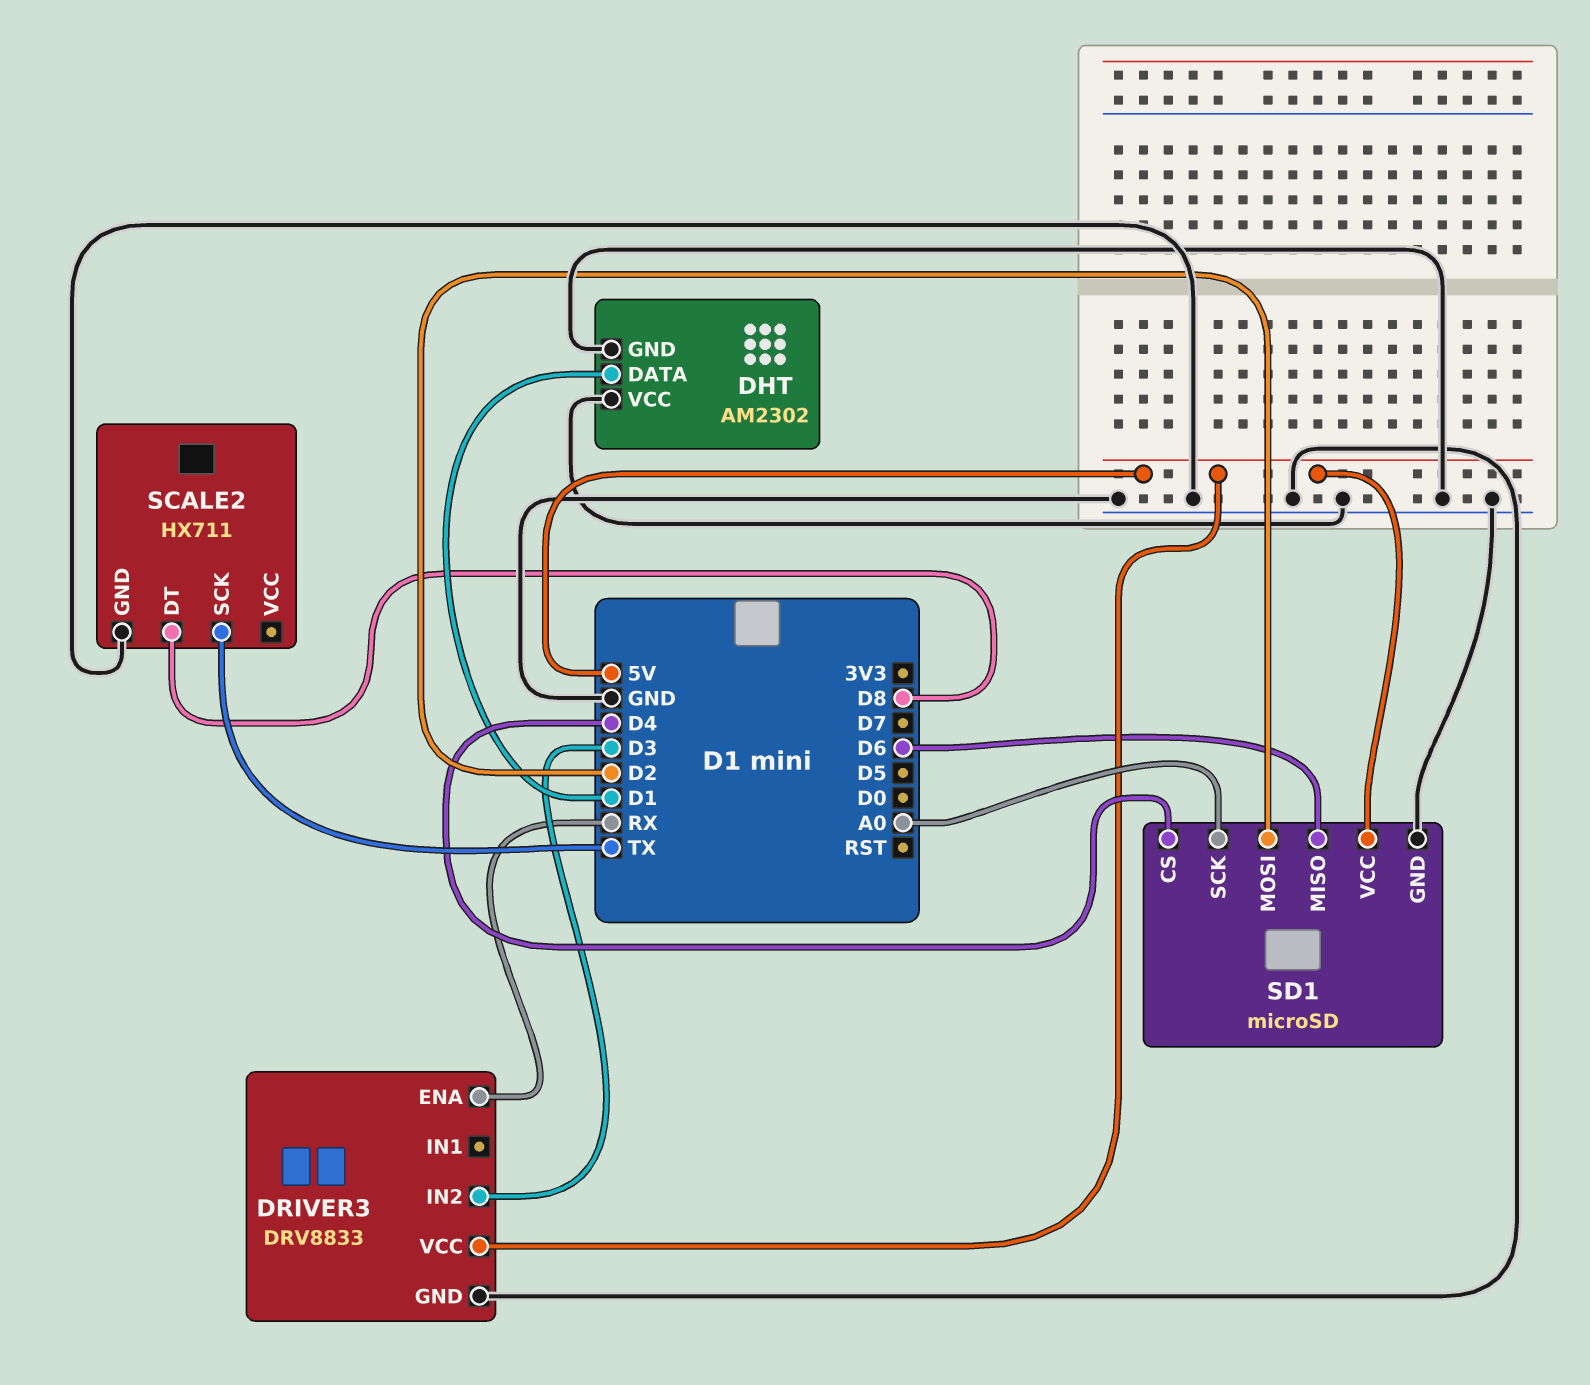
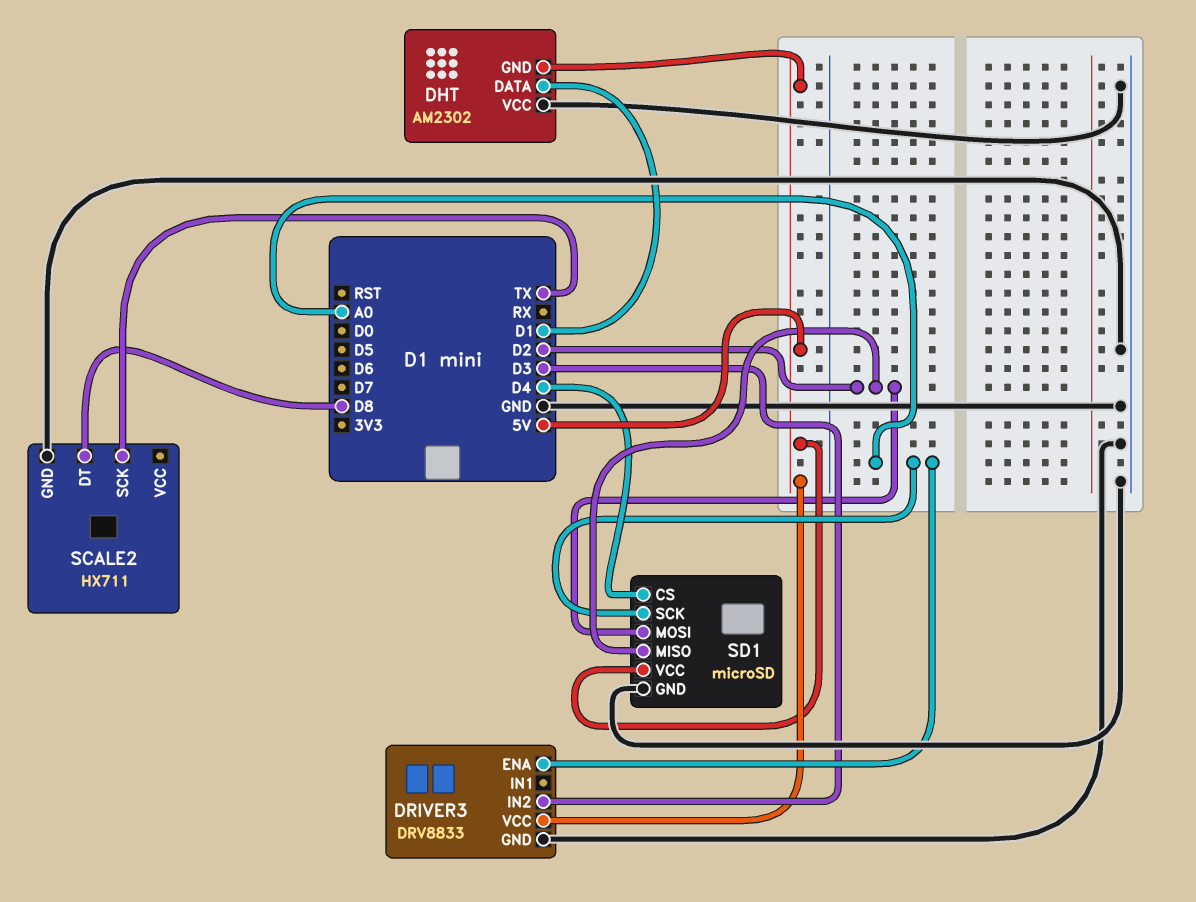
DHT pin GND: GND -> 5V
DRIVER3 pin ENA: RX -> A0
SD1 pin MISO: D6 -> D2

